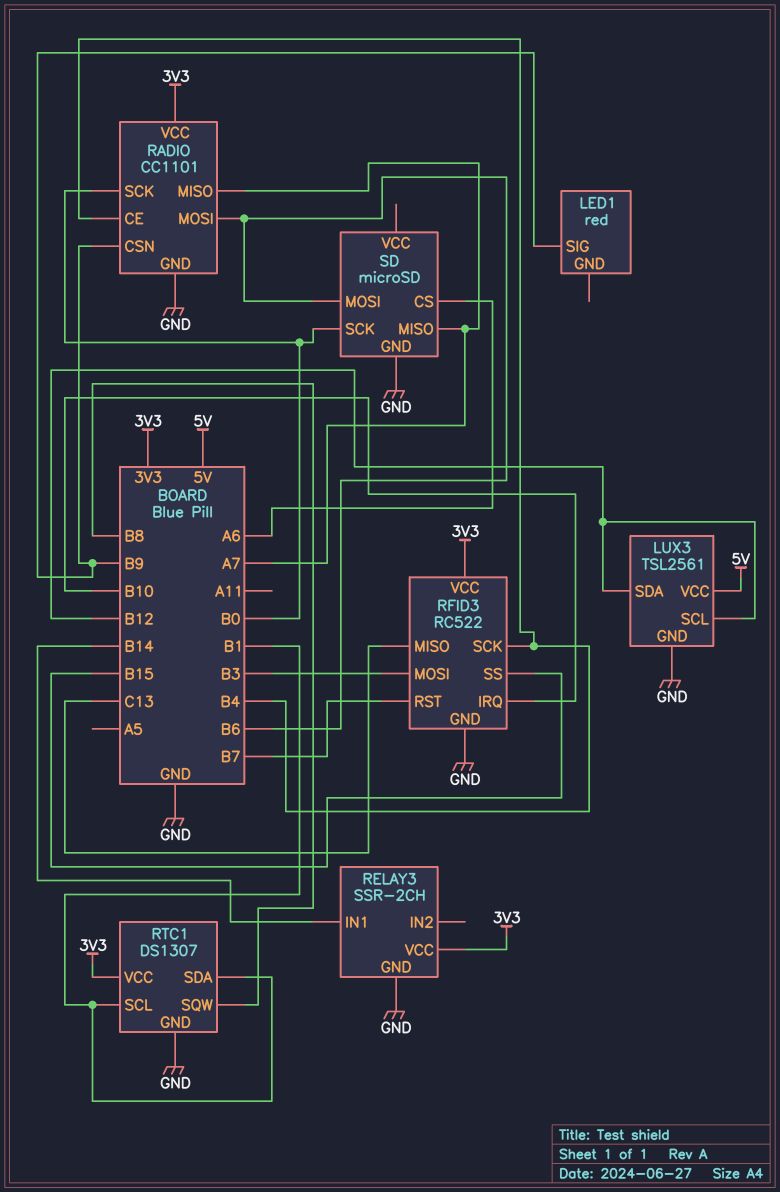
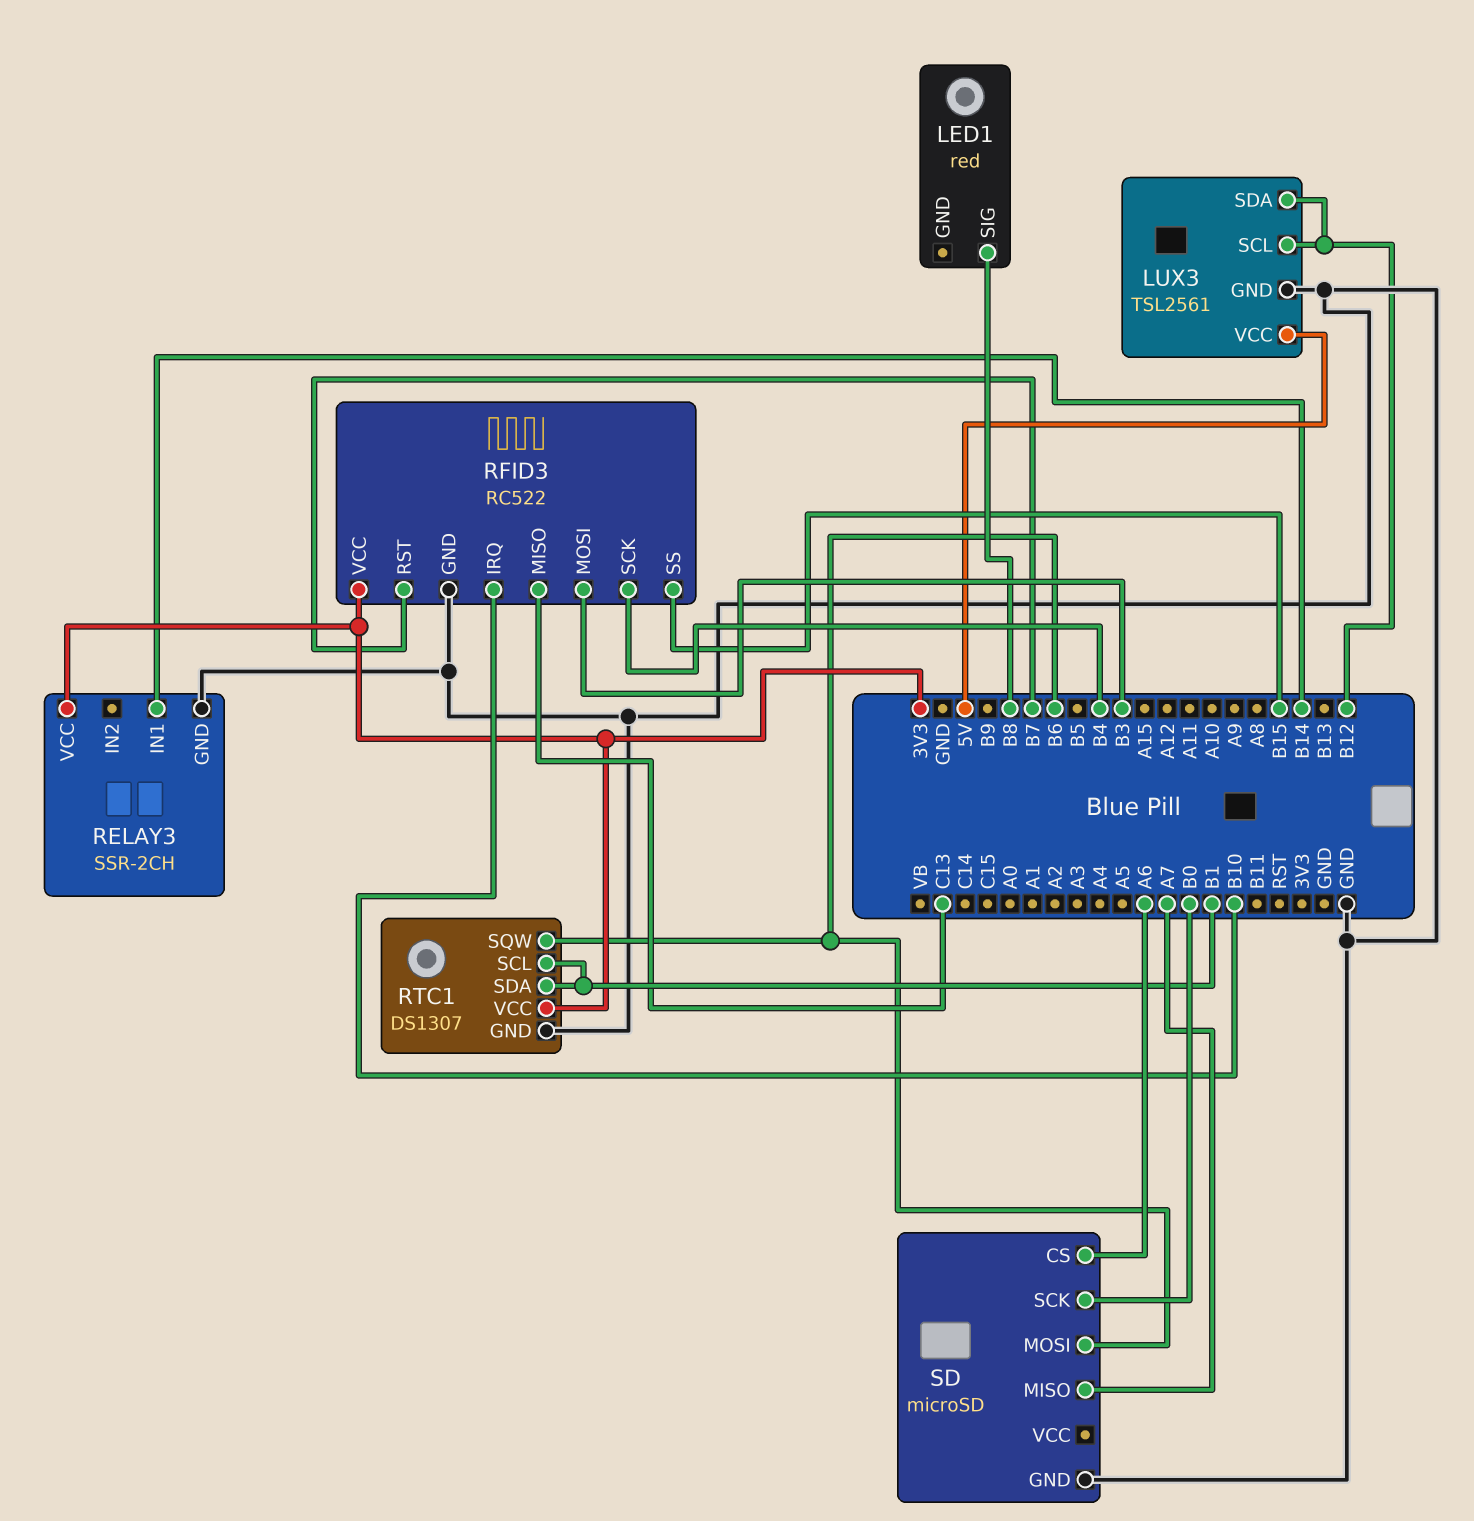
LED1 pin SIG: B9 -> B8
RADIO: CC1101 -> none
RADIO pin CE: B4 -> none
RADIO pin CSN: B9 -> none
RADIO pin GND: GND -> none
RADIO pin MISO: A7 -> none
RADIO pin MOSI: B6 -> none
RADIO pin SCK: B0 -> none
RADIO pin VCC: 3V3 -> none
RTC1 pin SQW: B8 -> B6

